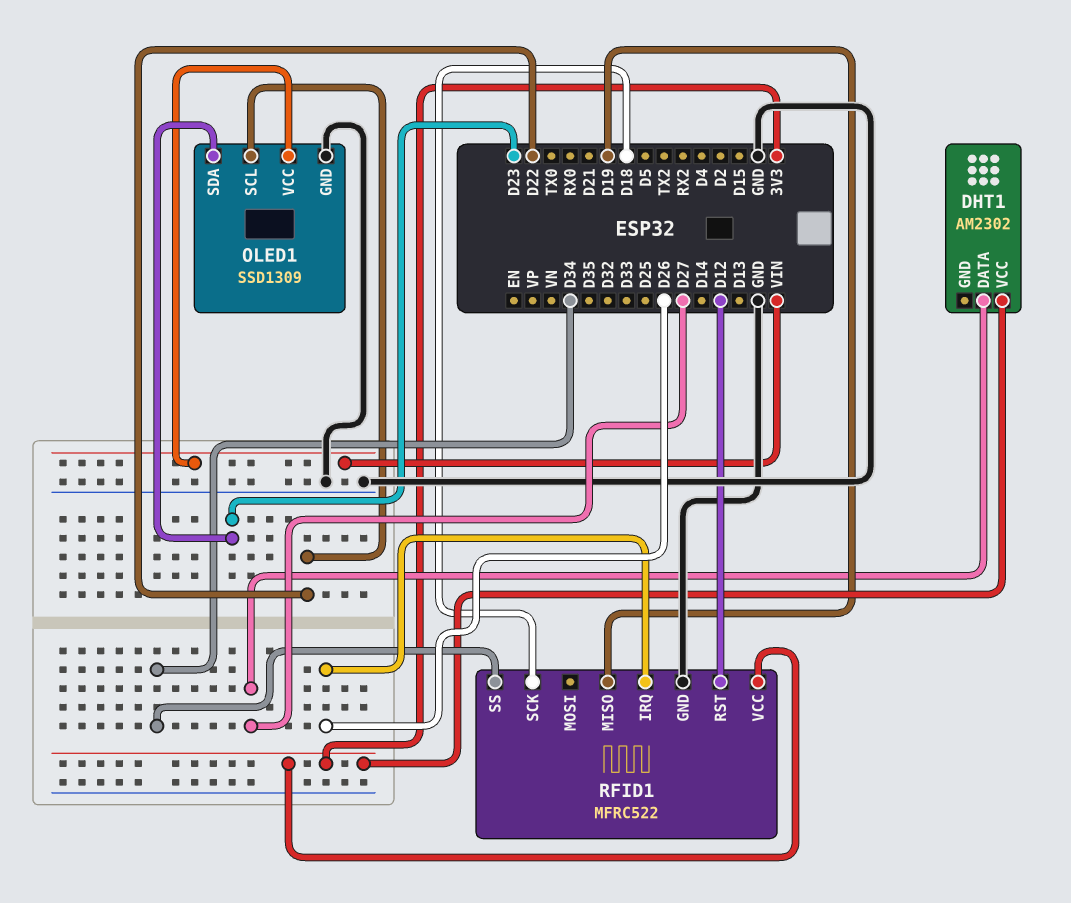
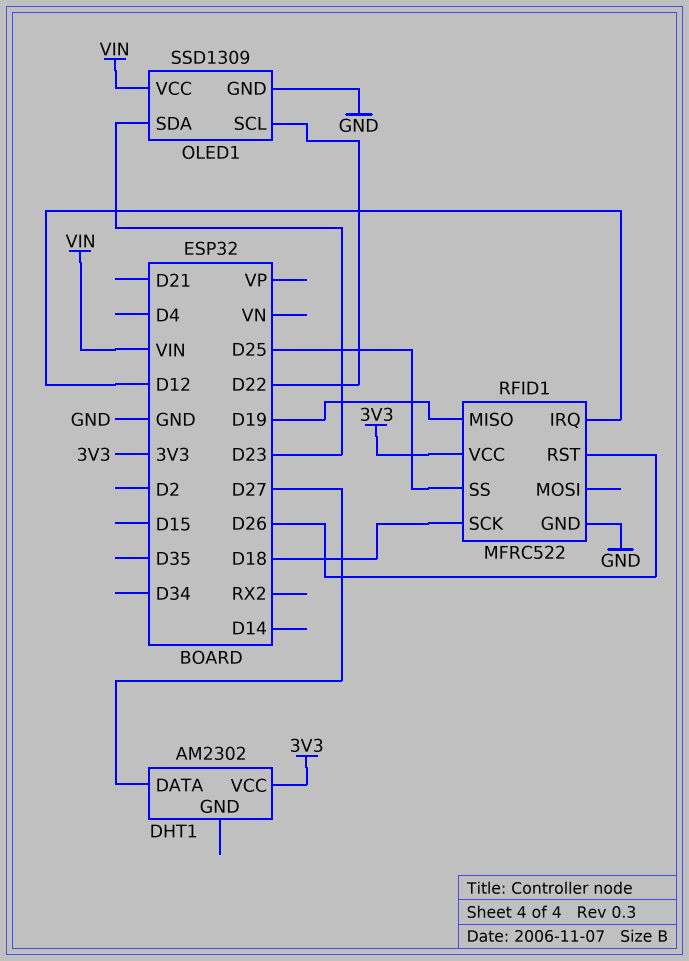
RFID1 pin IRQ: D26 -> D12
RFID1 pin RST: D12 -> D26
RFID1 pin SS: D34 -> D25

